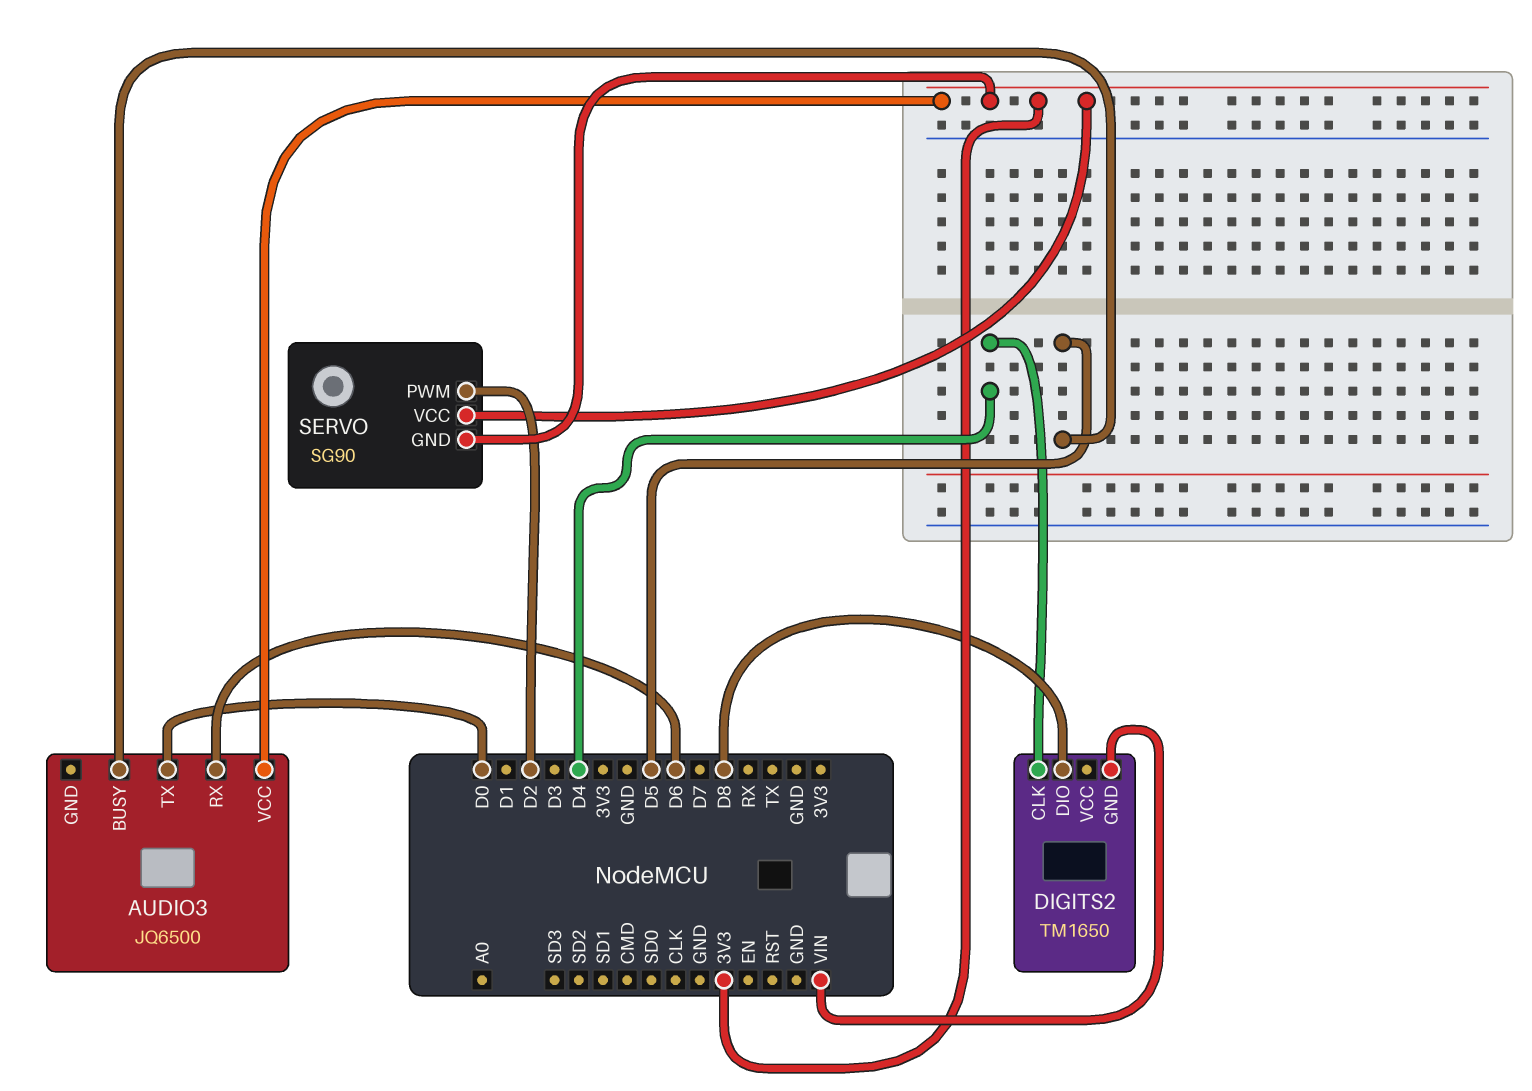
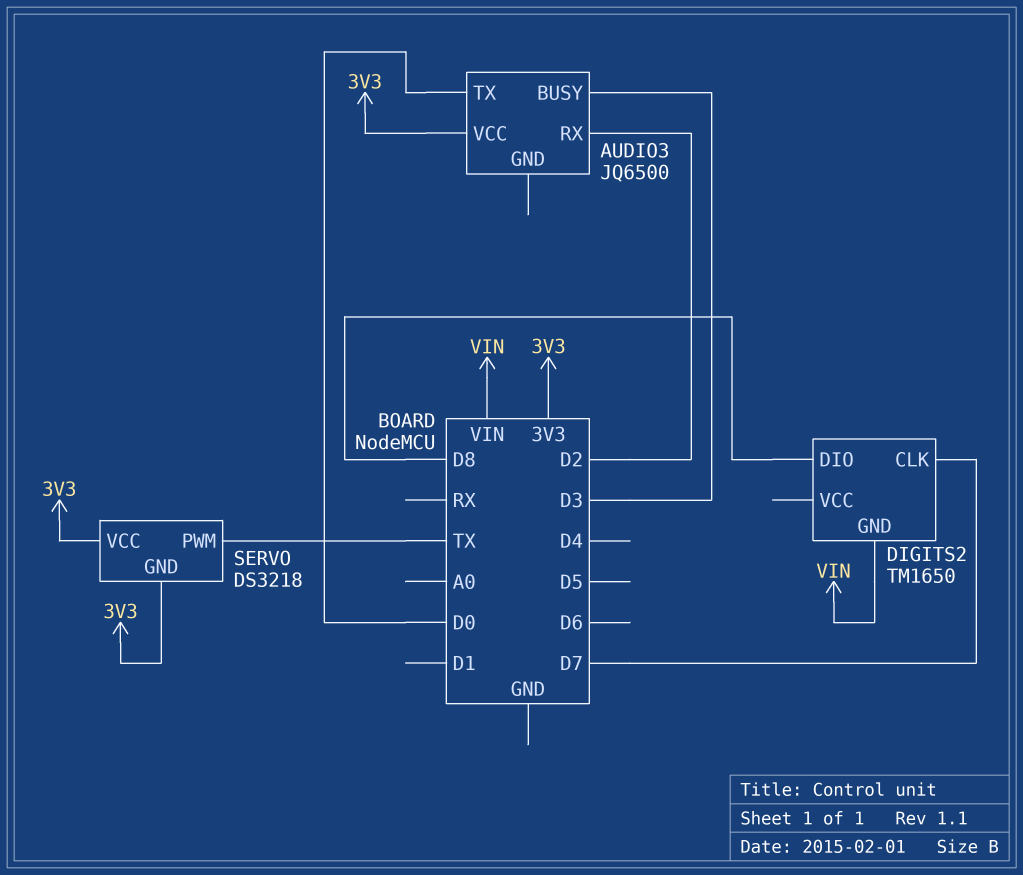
AUDIO3 pin BUSY: D5 -> D3
AUDIO3 pin RX: D6 -> D2
DIGITS2 pin CLK: D4 -> D7
SERVO: SG90 -> DS3218
SERVO pin PWM: D2 -> TX

